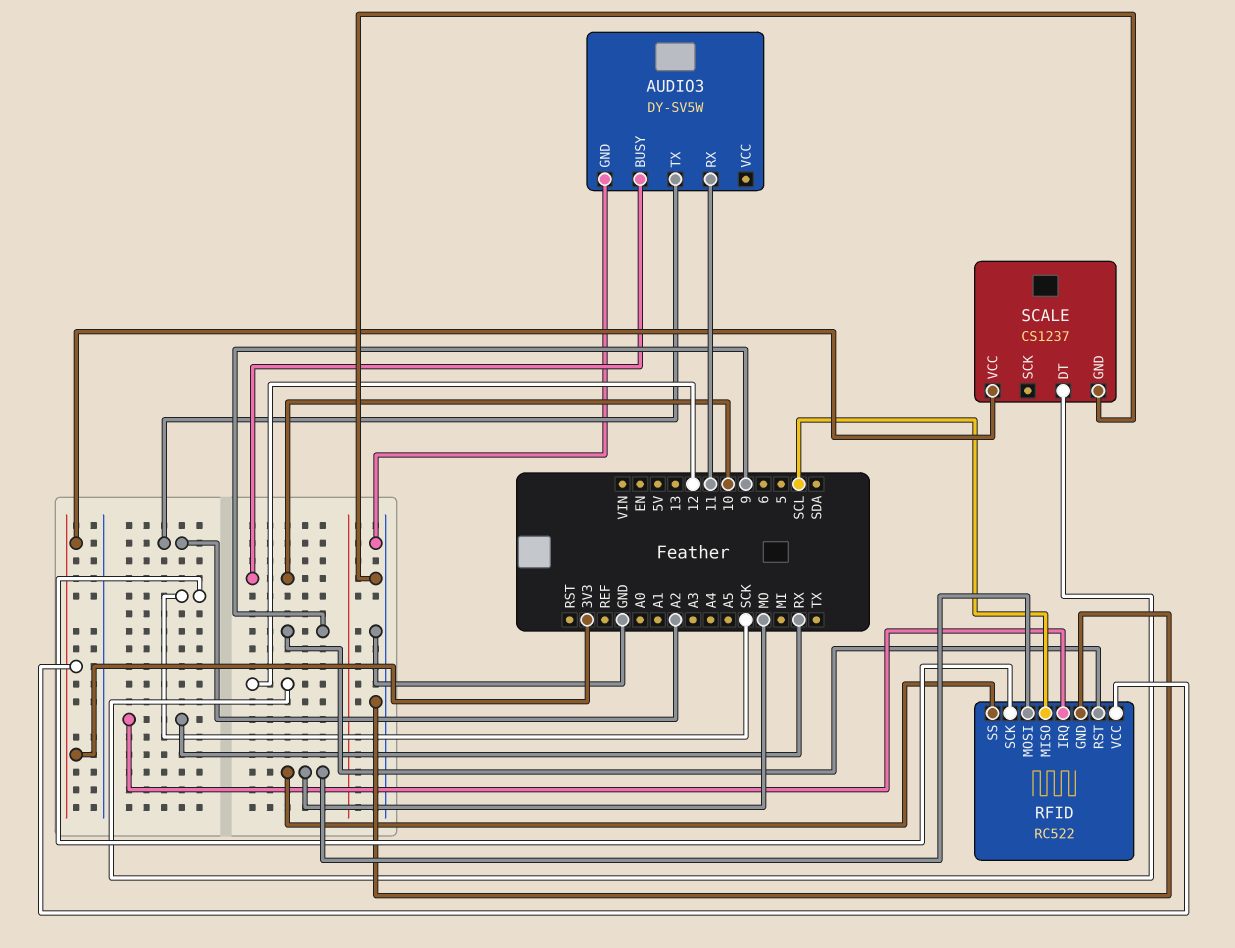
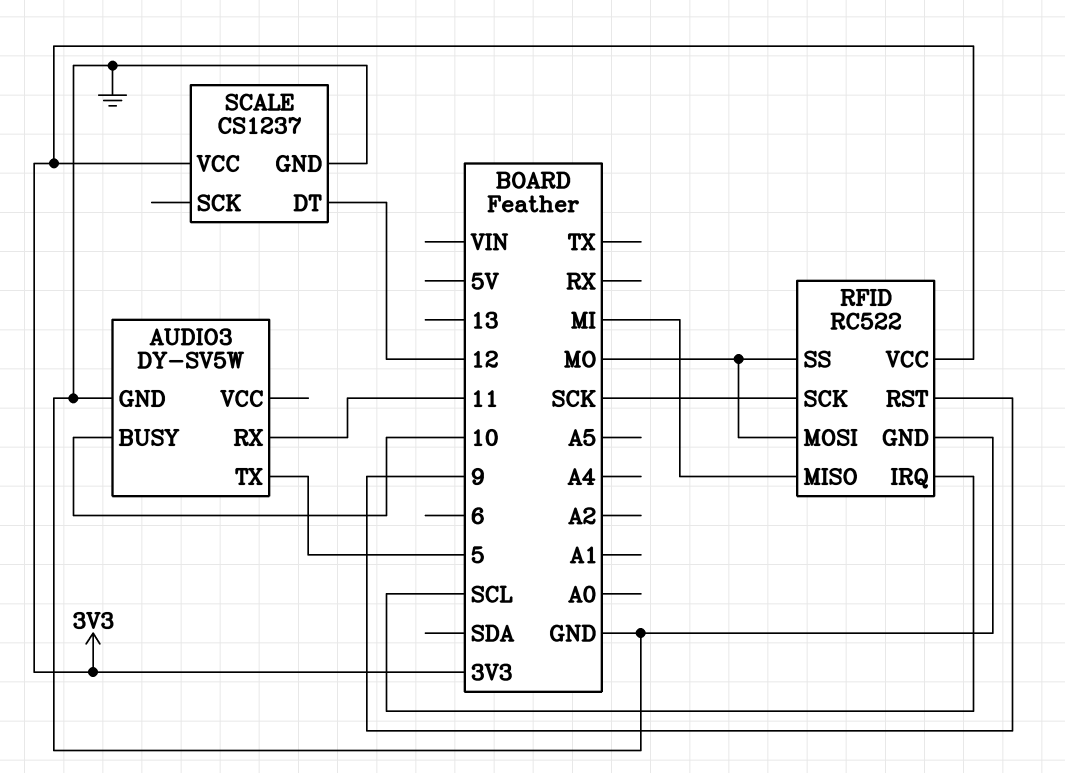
AUDIO3 pin TX: A2 -> 5
RFID pin IRQ: RX -> SCL
RFID pin MISO: SCL -> MI

